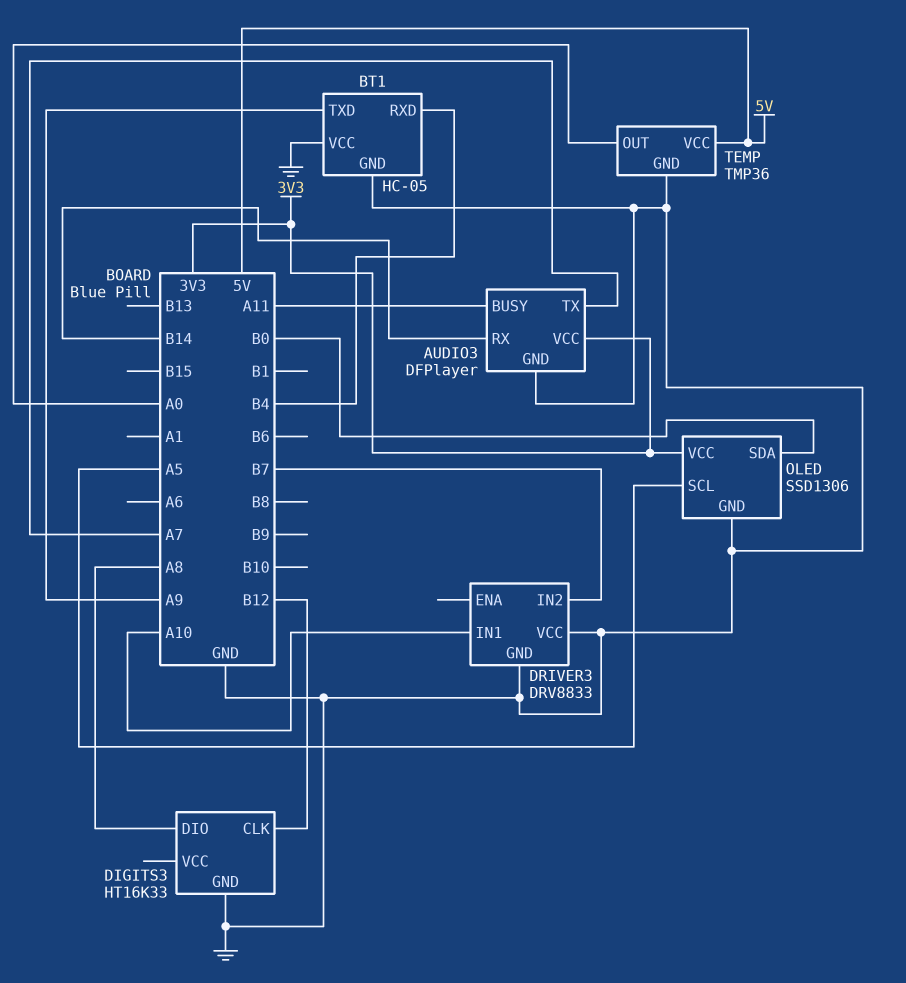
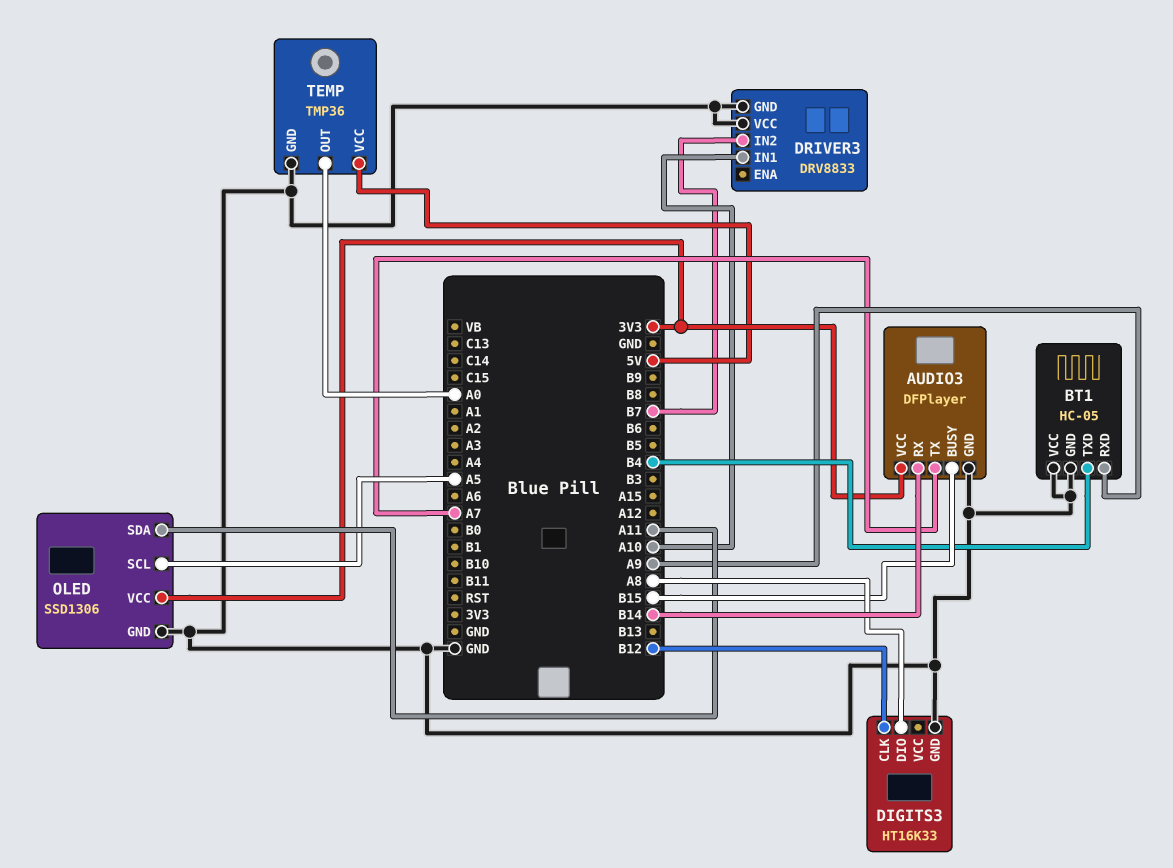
AUDIO3 pin BUSY: A11 -> B15
BT1 pin RXD: B4 -> A9
BT1 pin TXD: A9 -> B4
OLED pin SDA: B0 -> A11

